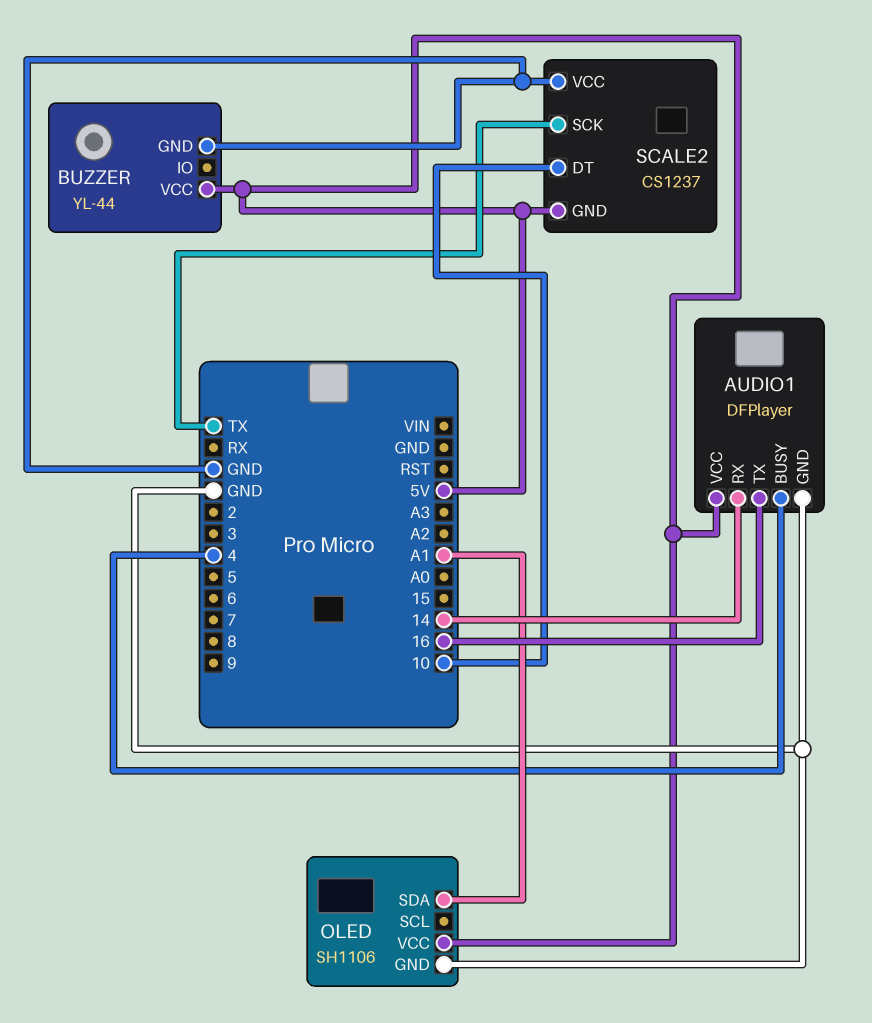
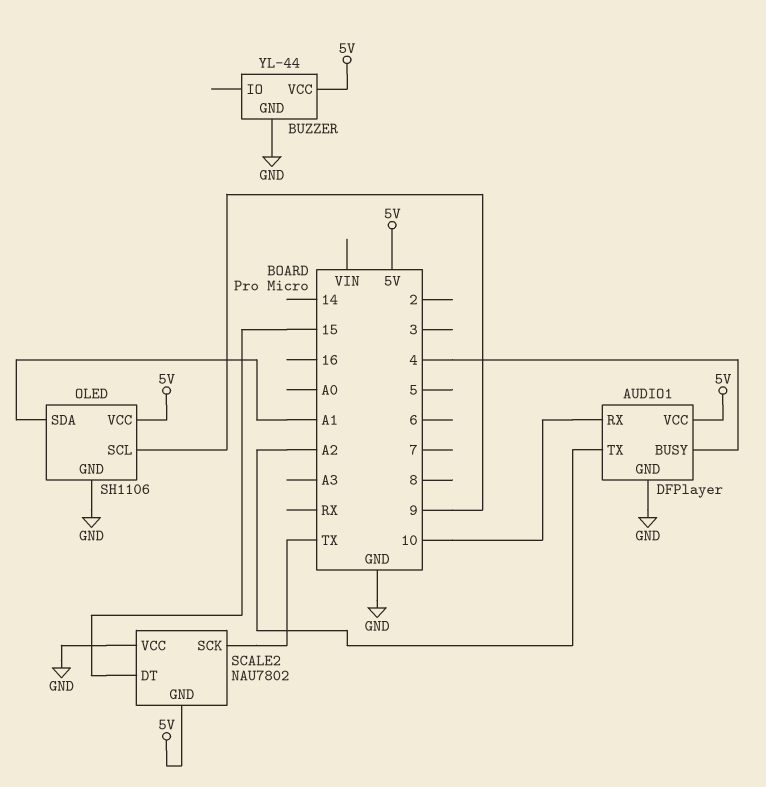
AUDIO1 pin RX: 14 -> 10
AUDIO1 pin TX: 16 -> A2
OLED pin SCL: none -> 9
SCALE2: CS1237 -> NAU7802
SCALE2 pin DT: 10 -> 15

